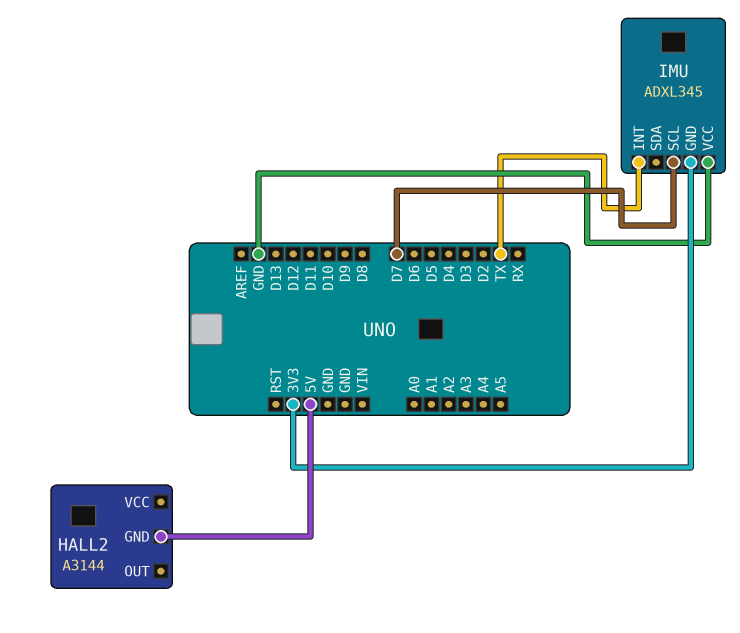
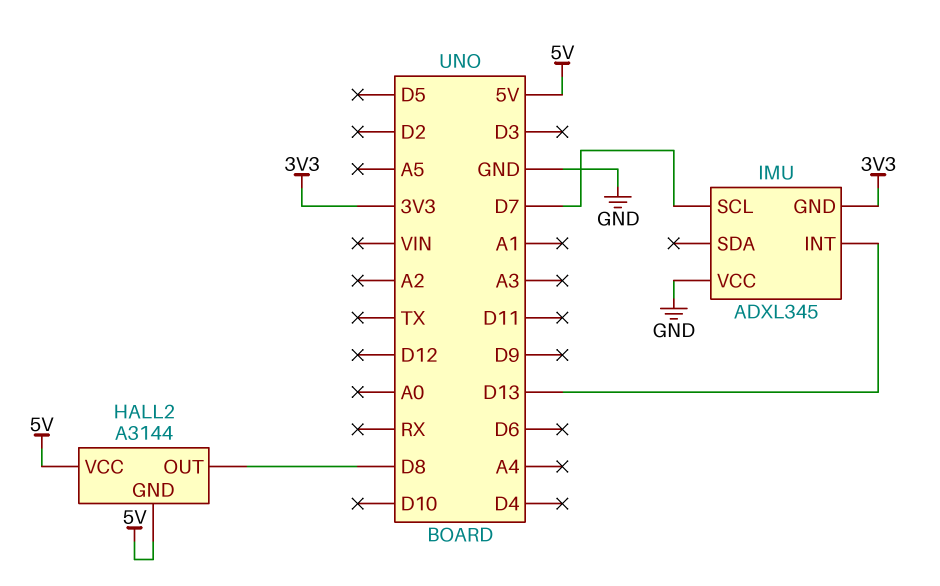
HALL2 pin OUT: none -> D8
HALL2 pin VCC: none -> 5V
IMU pin INT: TX -> D13

